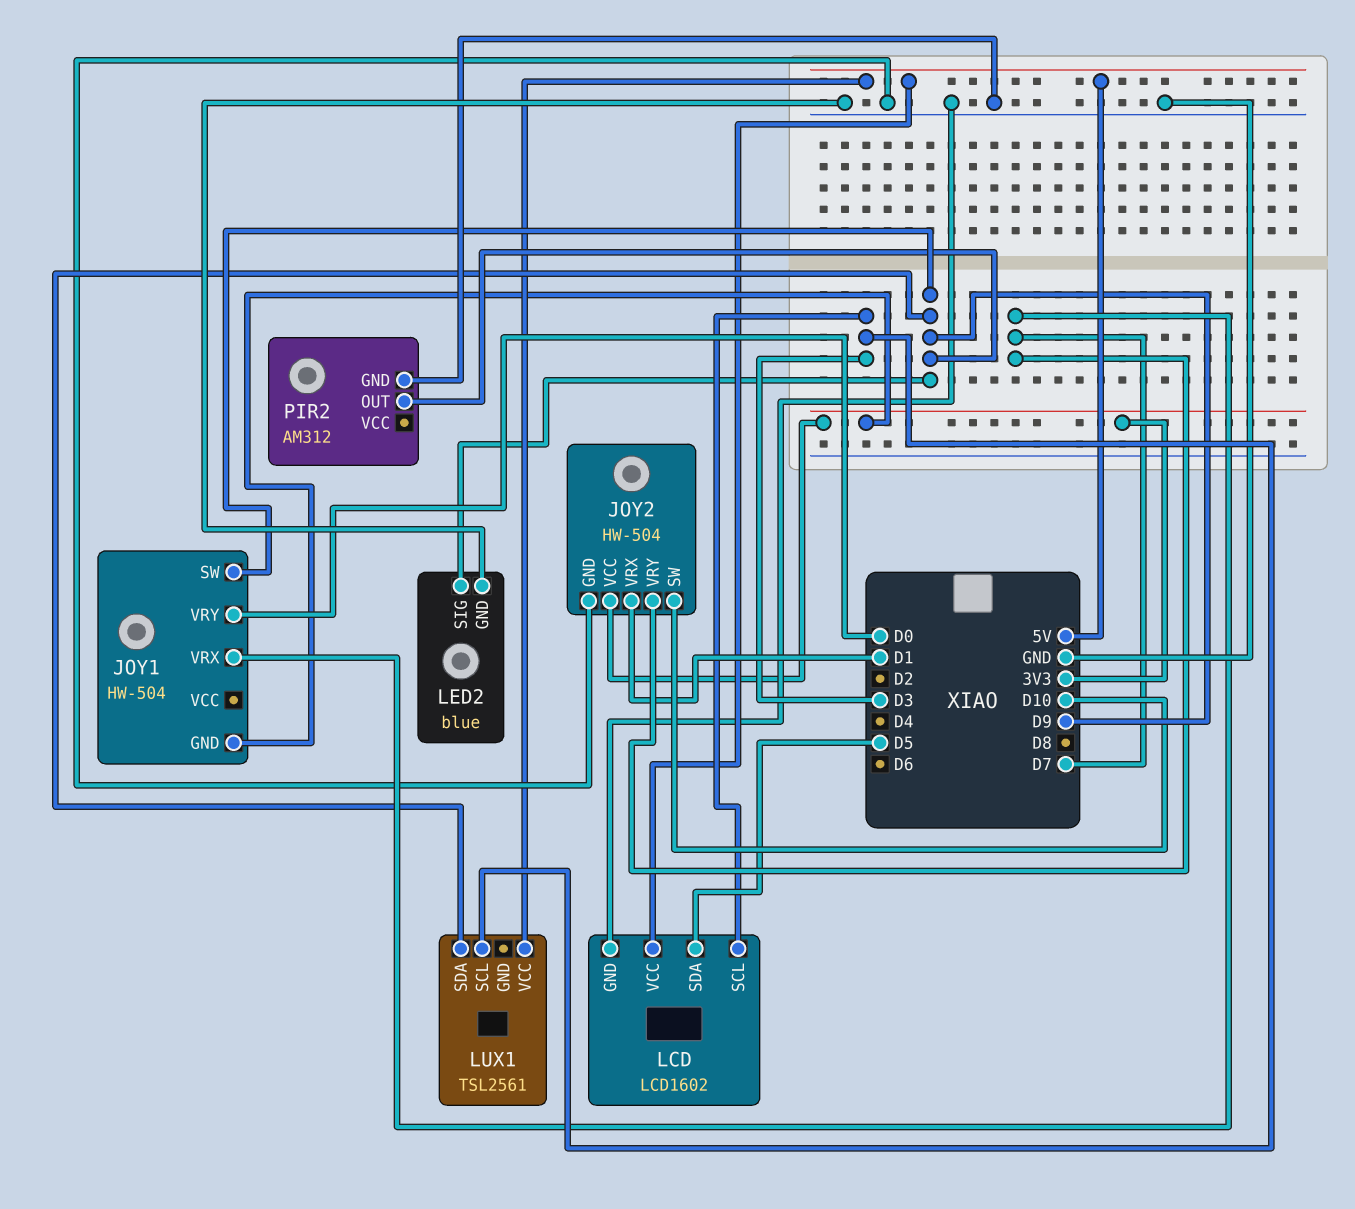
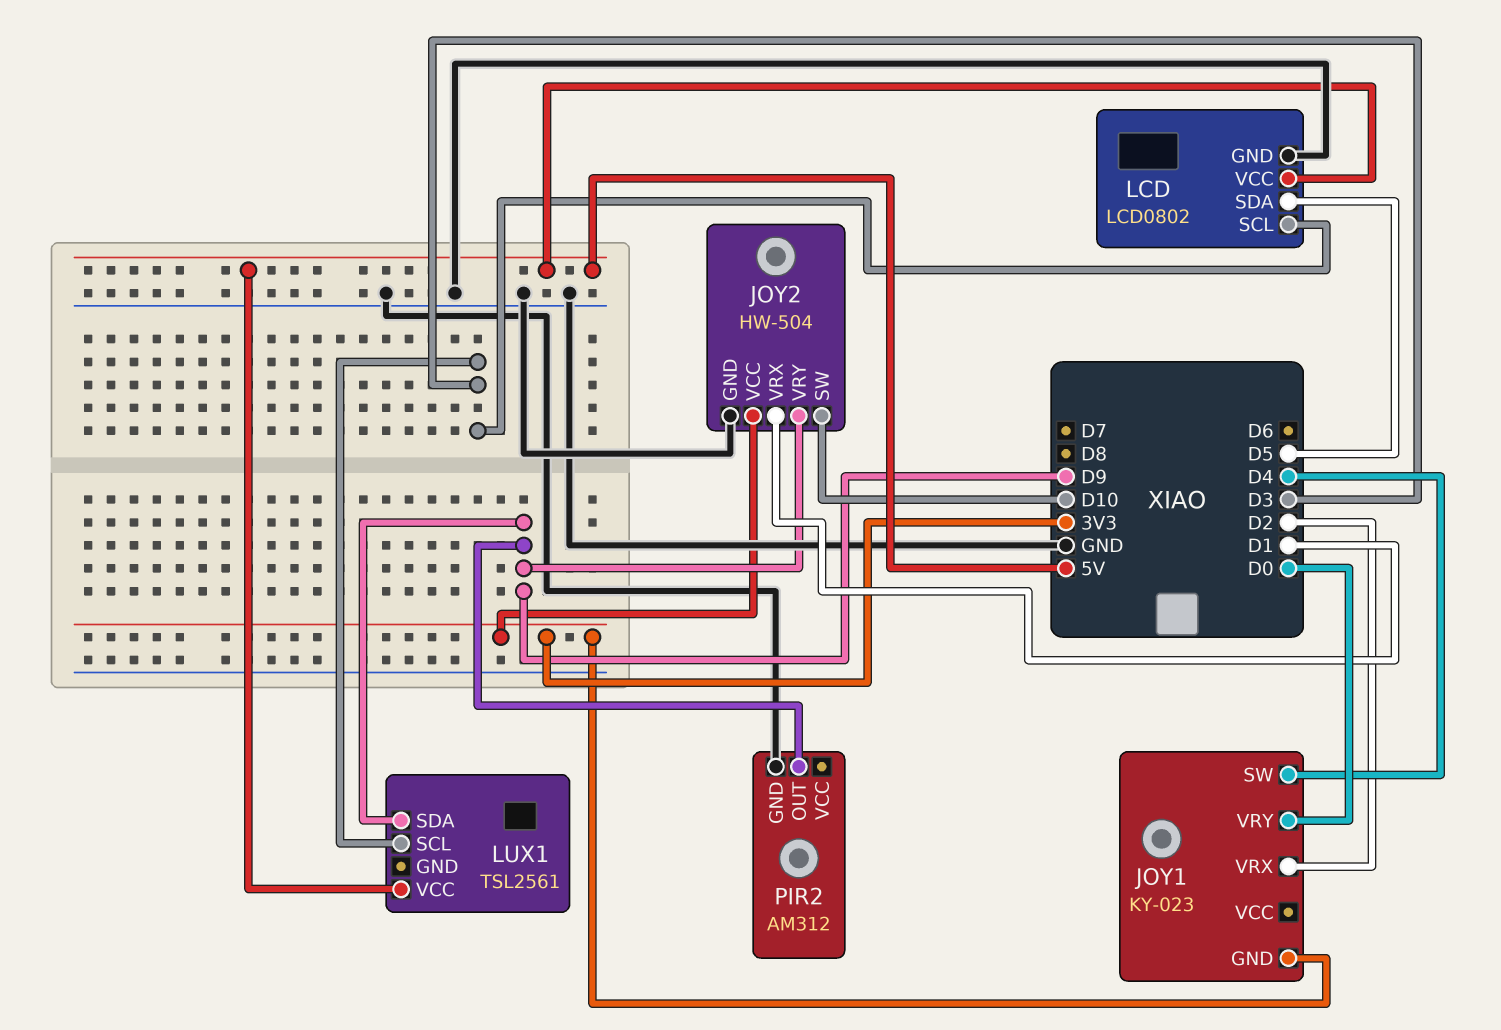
JOY1: HW-504 -> KY-023
JOY1 pin SW: D9 -> D4
JOY1 pin VRX: D7 -> D2
JOY2 pin VRY: D7 -> D9
LCD: LCD1602 -> LCD0802
LED2: blue -> none
LED2 pin GND: GND -> none
LED2 pin SIG: D9 -> none

